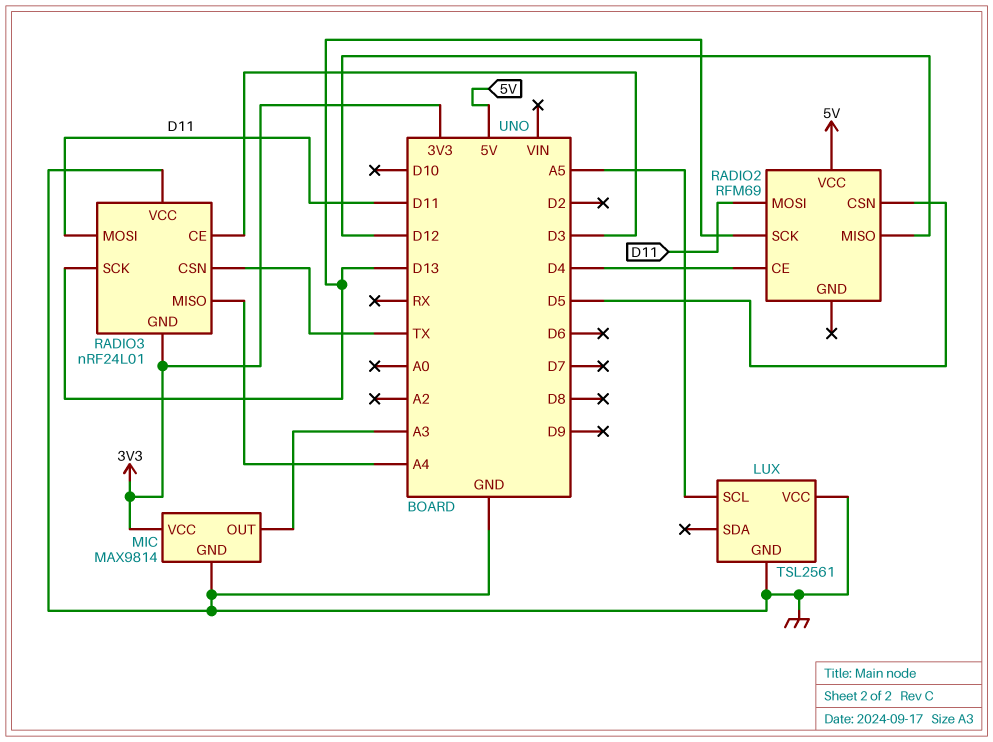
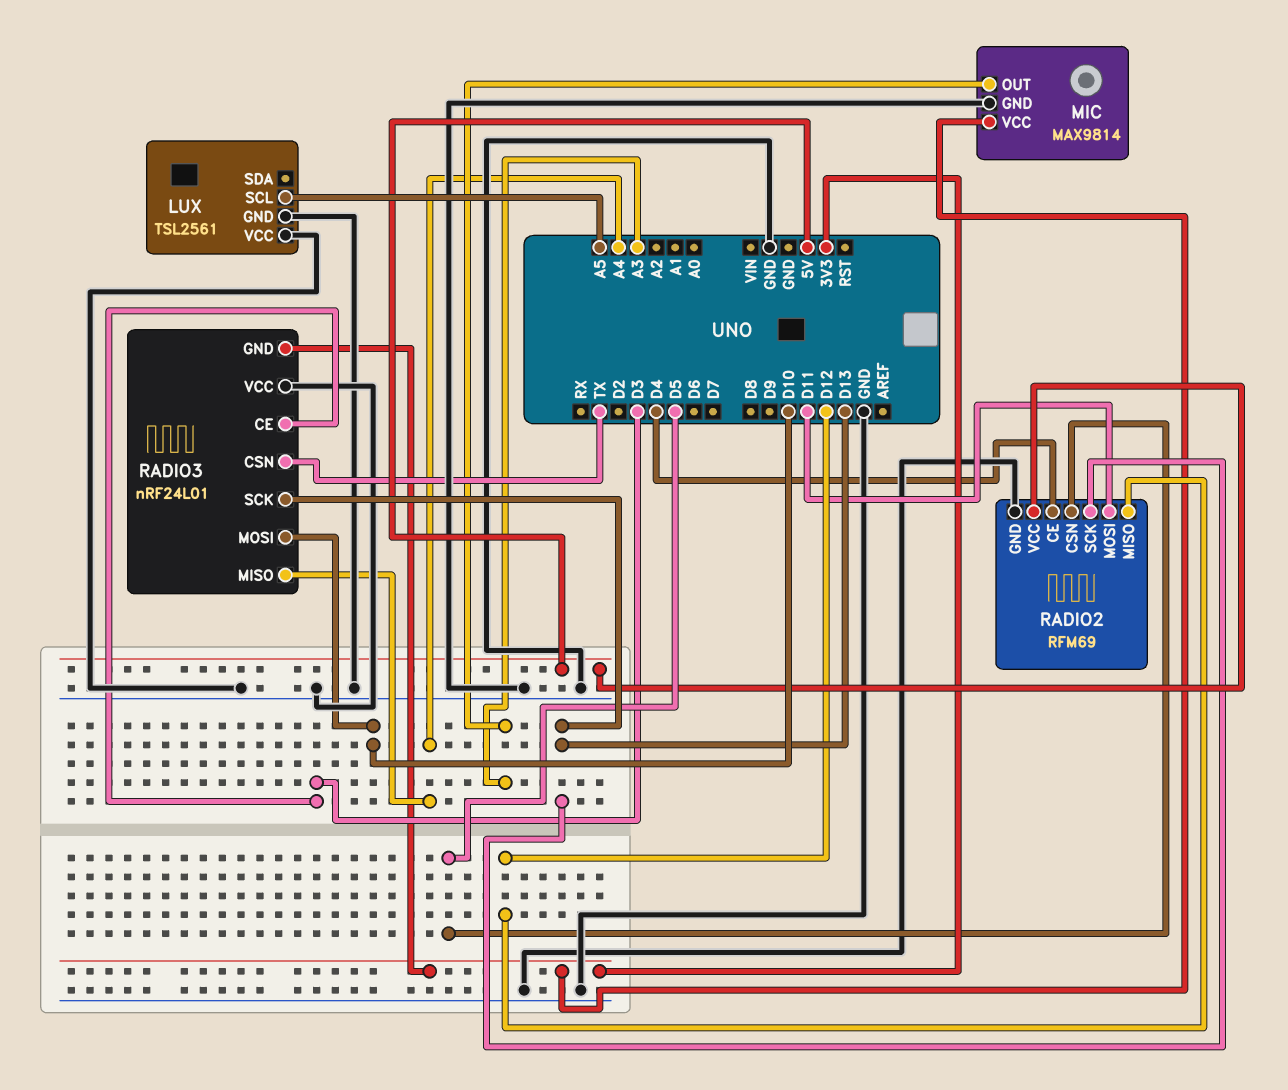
RADIO2 pin GND: none -> GND
RADIO3 pin MOSI: D11 -> D10

